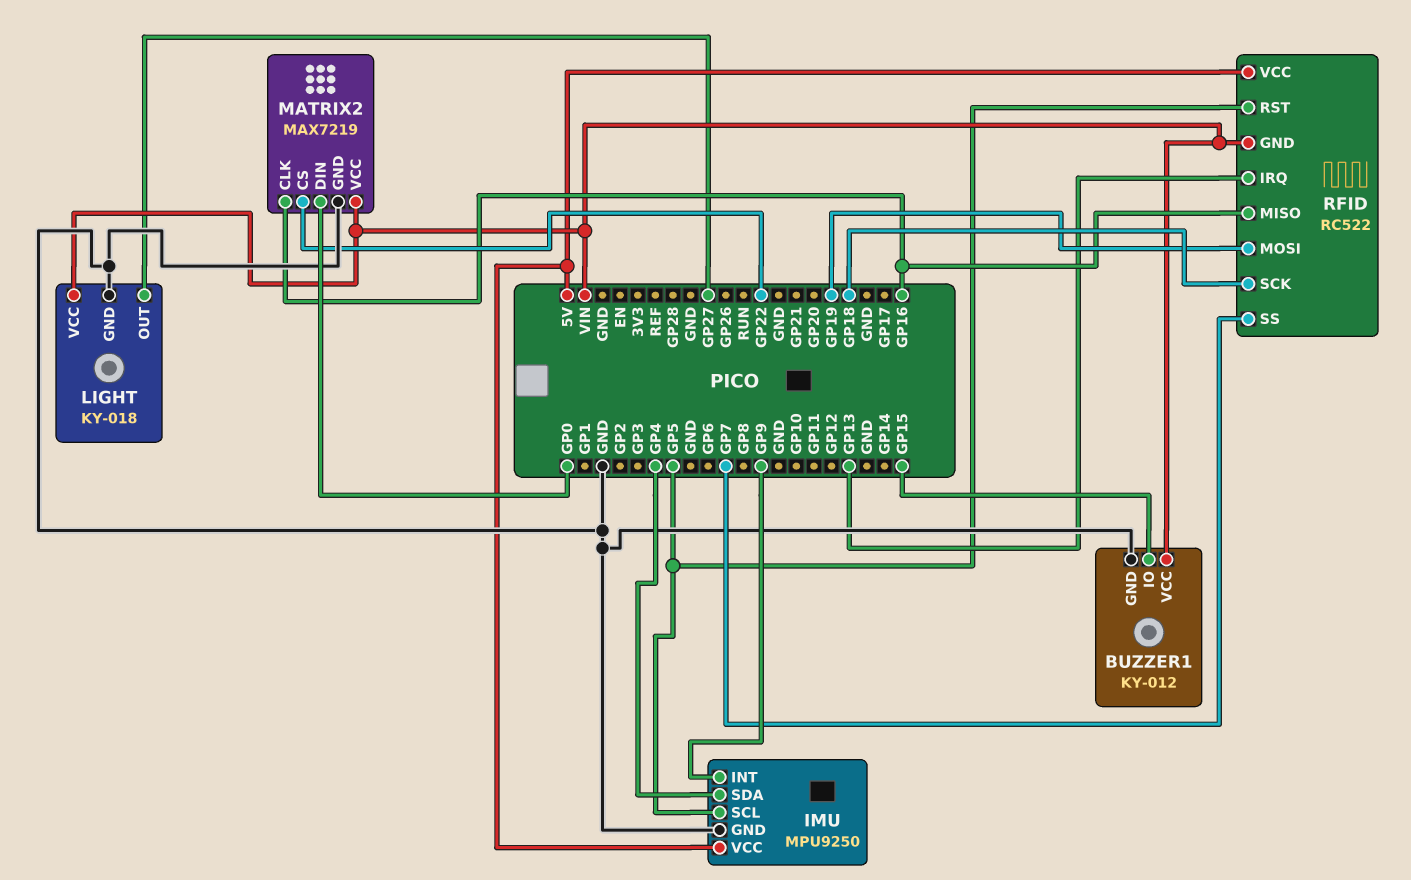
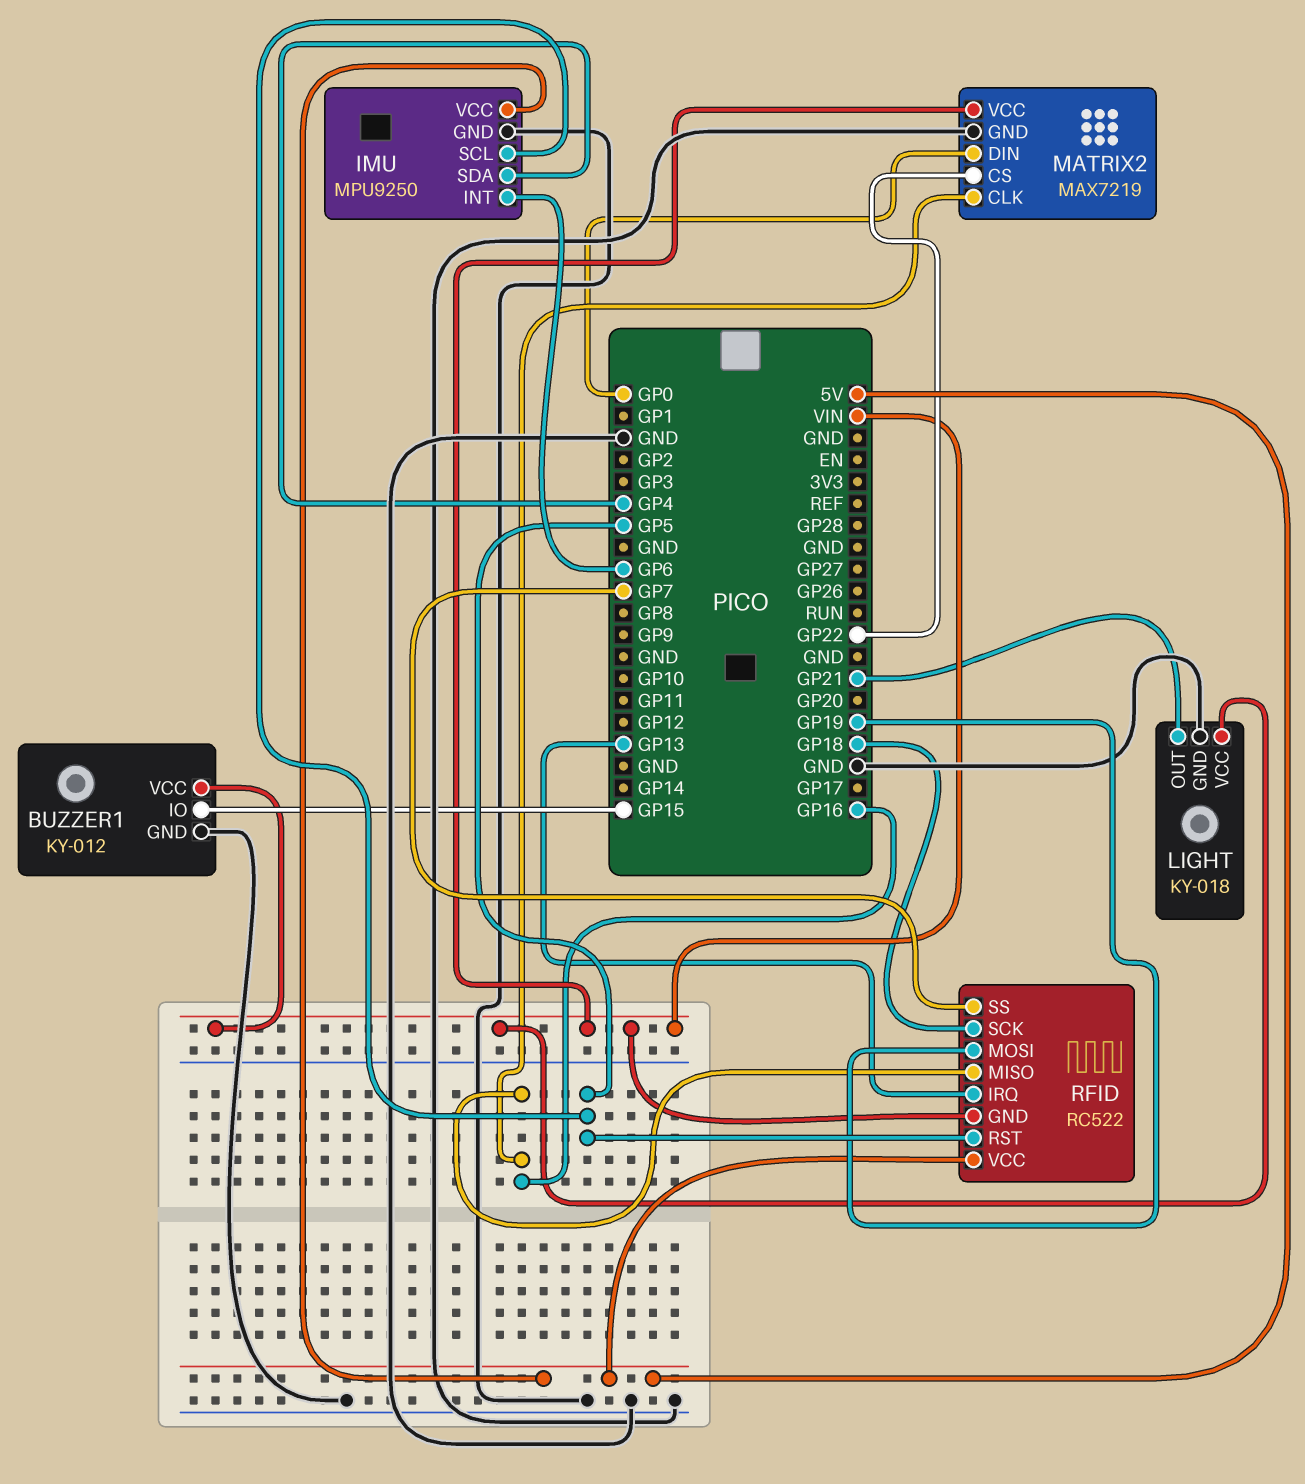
IMU pin INT: GP9 -> GP6
LIGHT pin OUT: GP27 -> GP21

